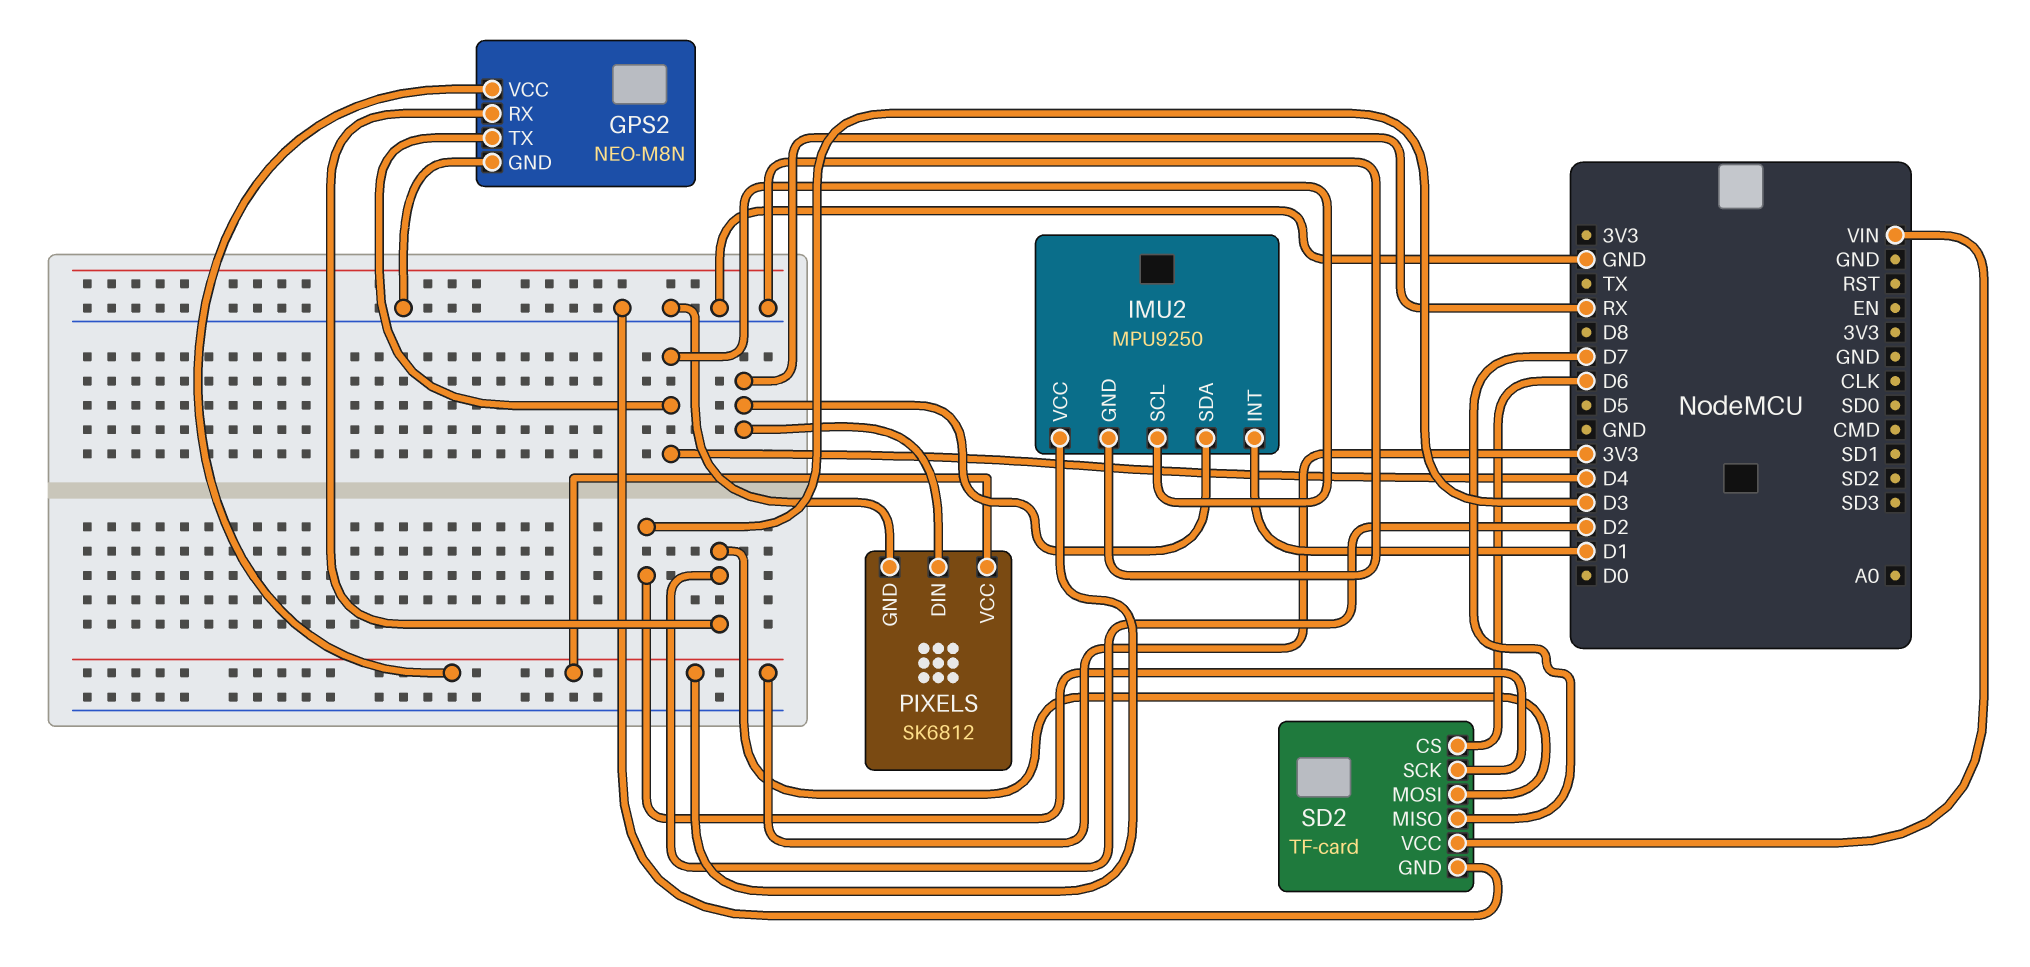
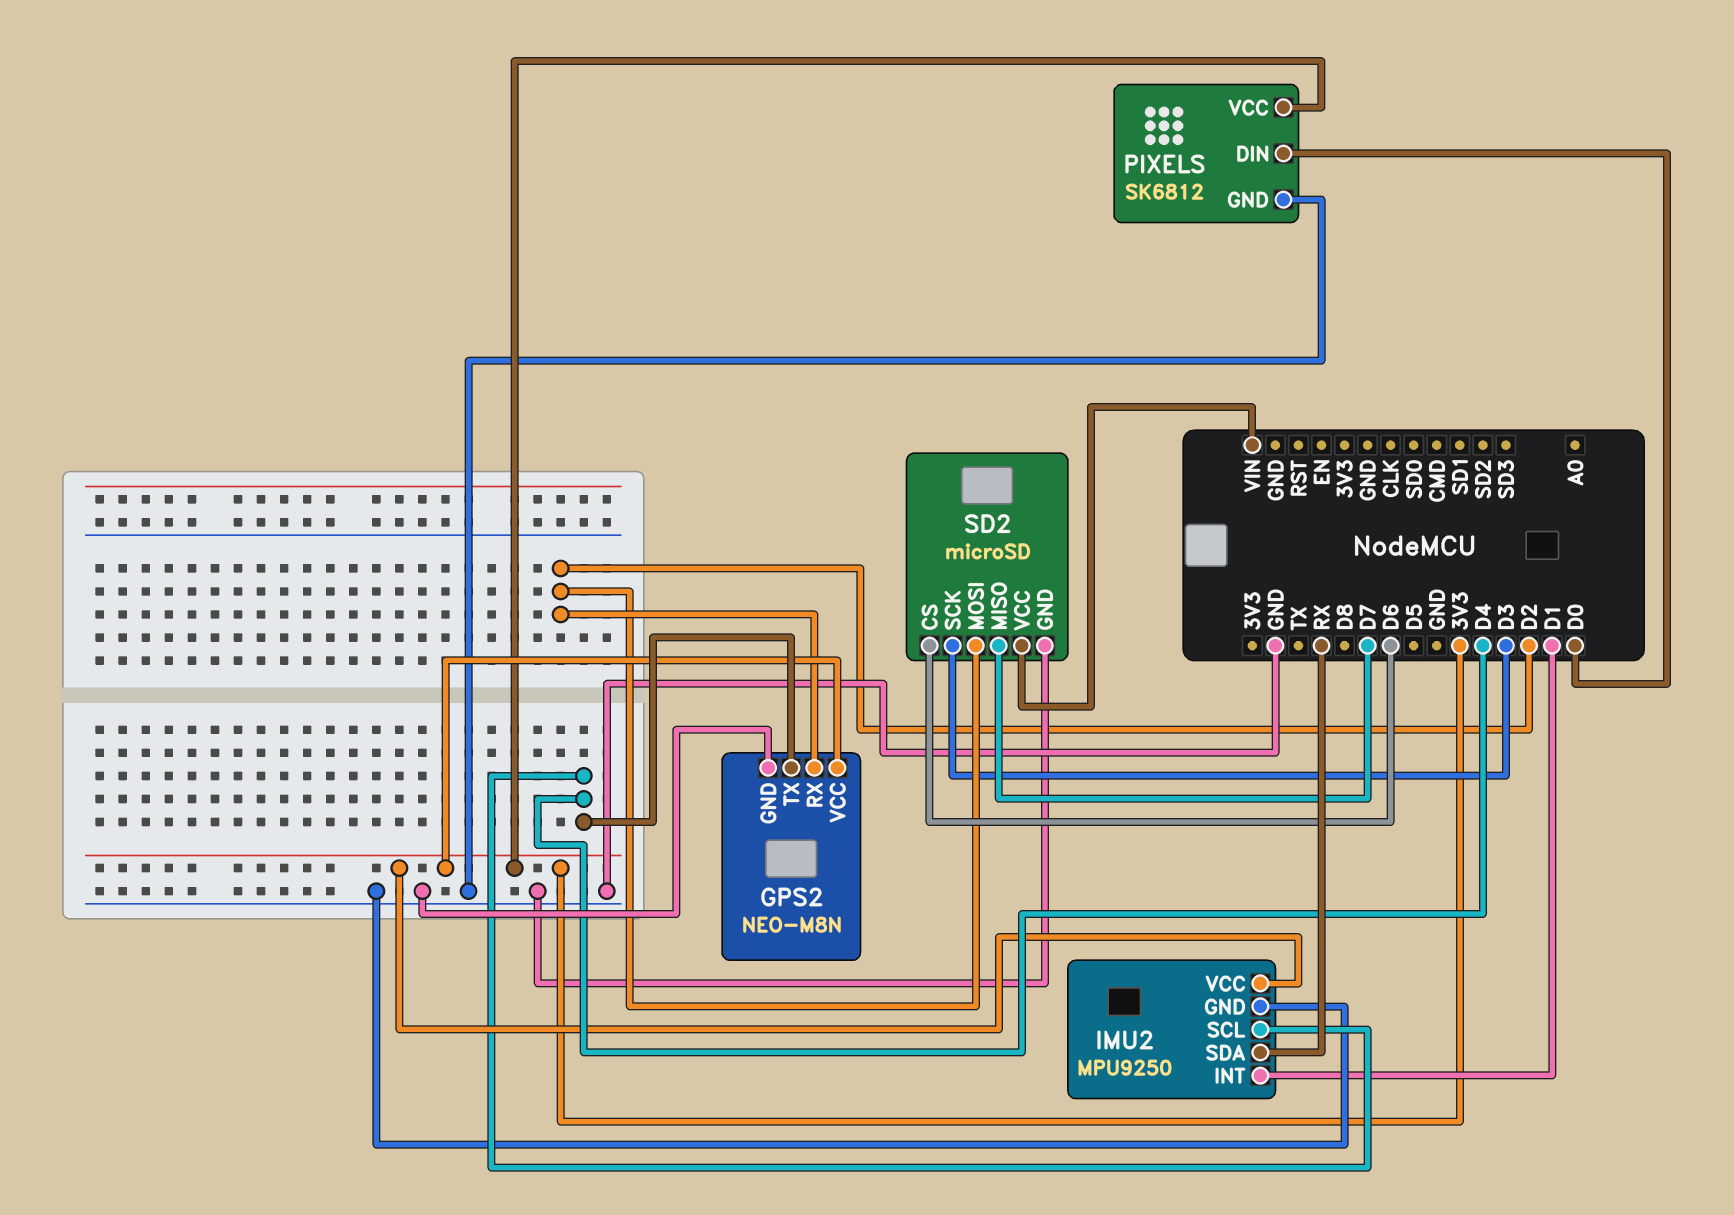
PIXELS pin DIN: RX -> D0
SD2: TF-card -> microSD

